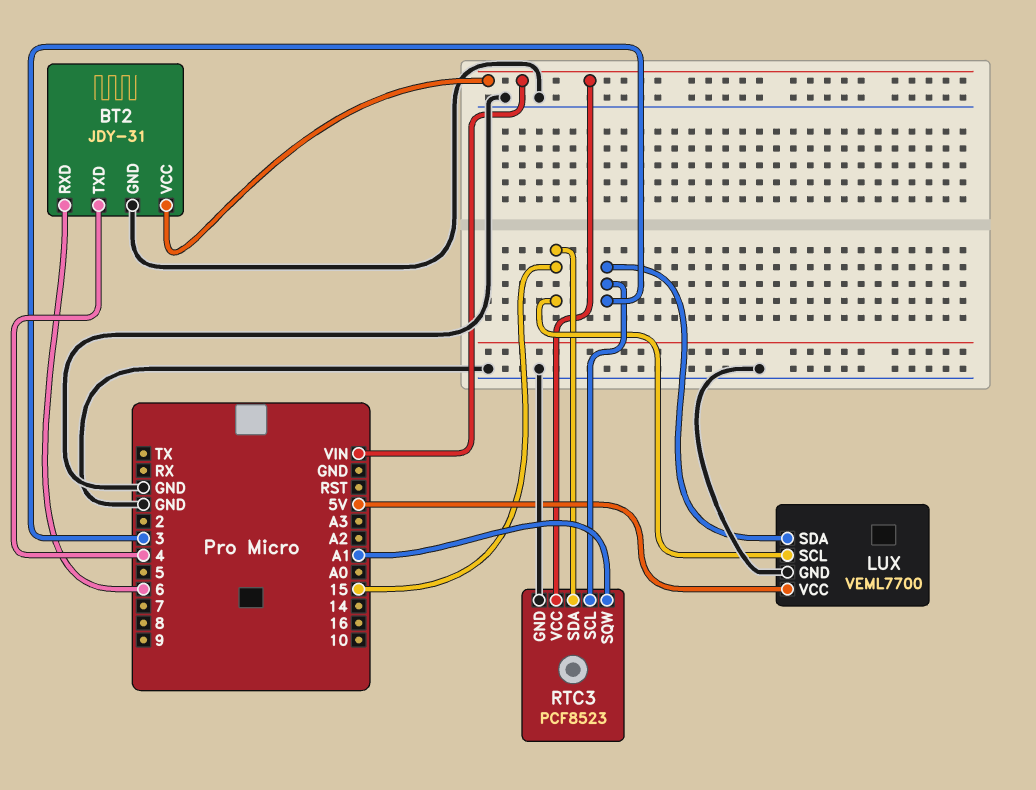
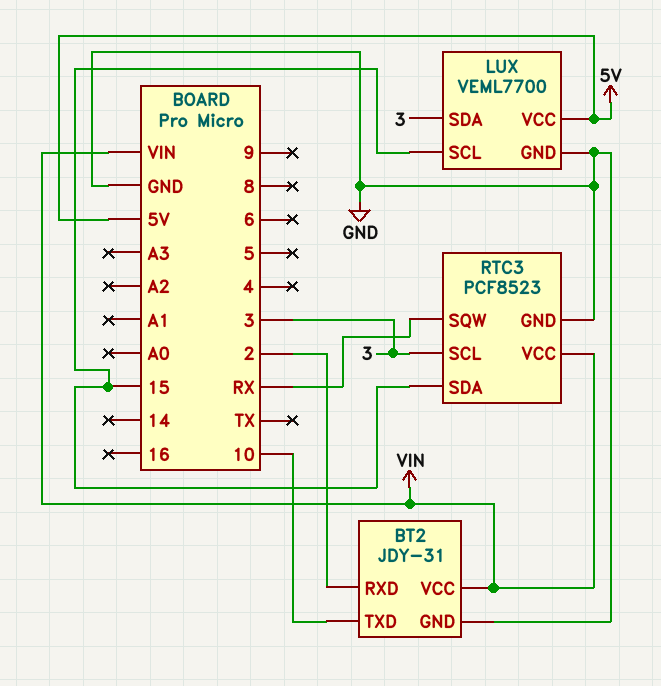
BT2 pin RXD: 6 -> 2
BT2 pin TXD: 4 -> 10
RTC3 pin SQW: A1 -> RX

